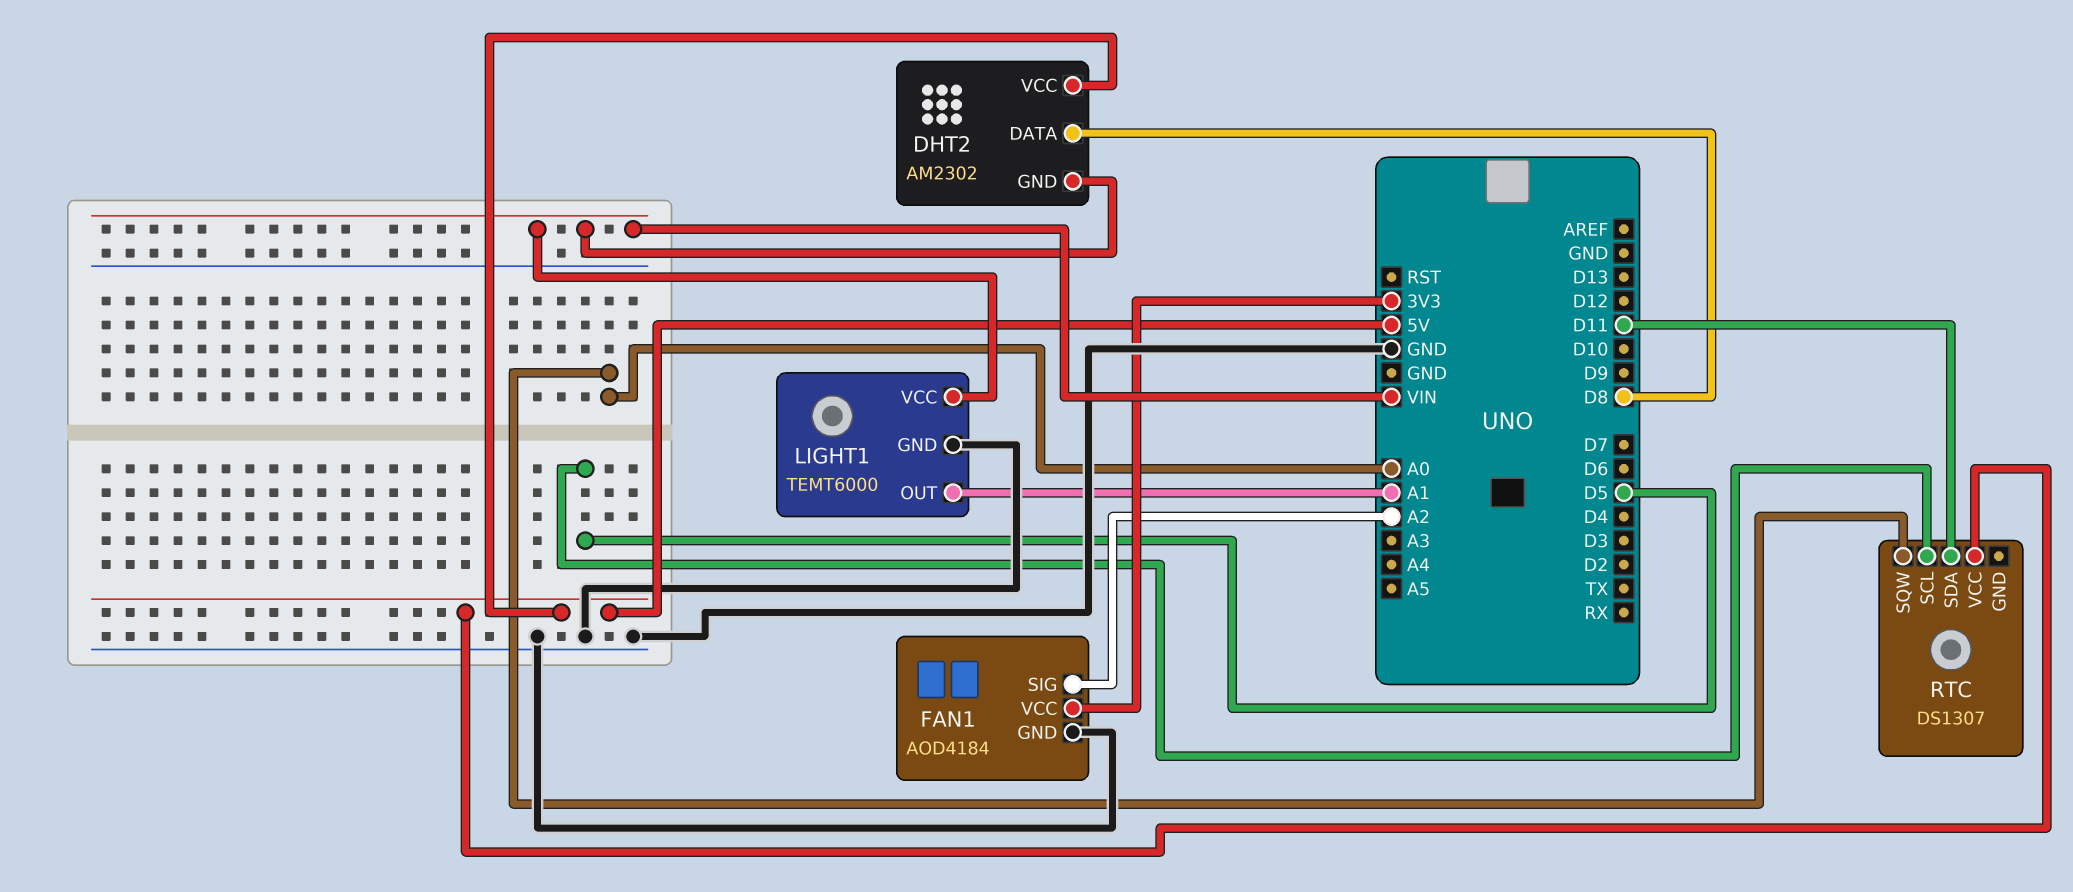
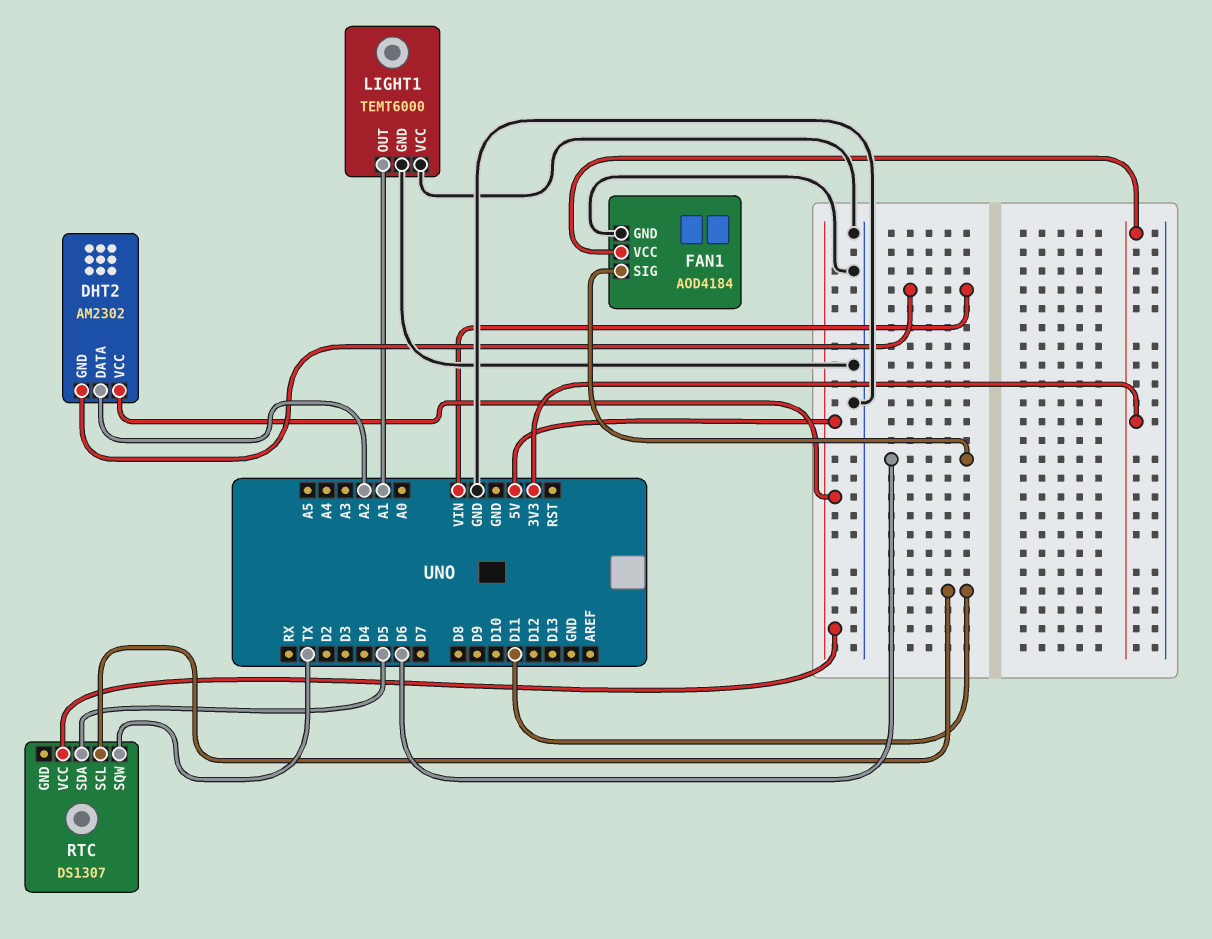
DHT2 pin DATA: D8 -> A2
FAN1 pin SIG: A2 -> D6
LIGHT1 pin VCC: VIN -> GND
RTC pin SCL: D5 -> D11
RTC pin SDA: D11 -> D5
RTC pin SQW: A0 -> TX

